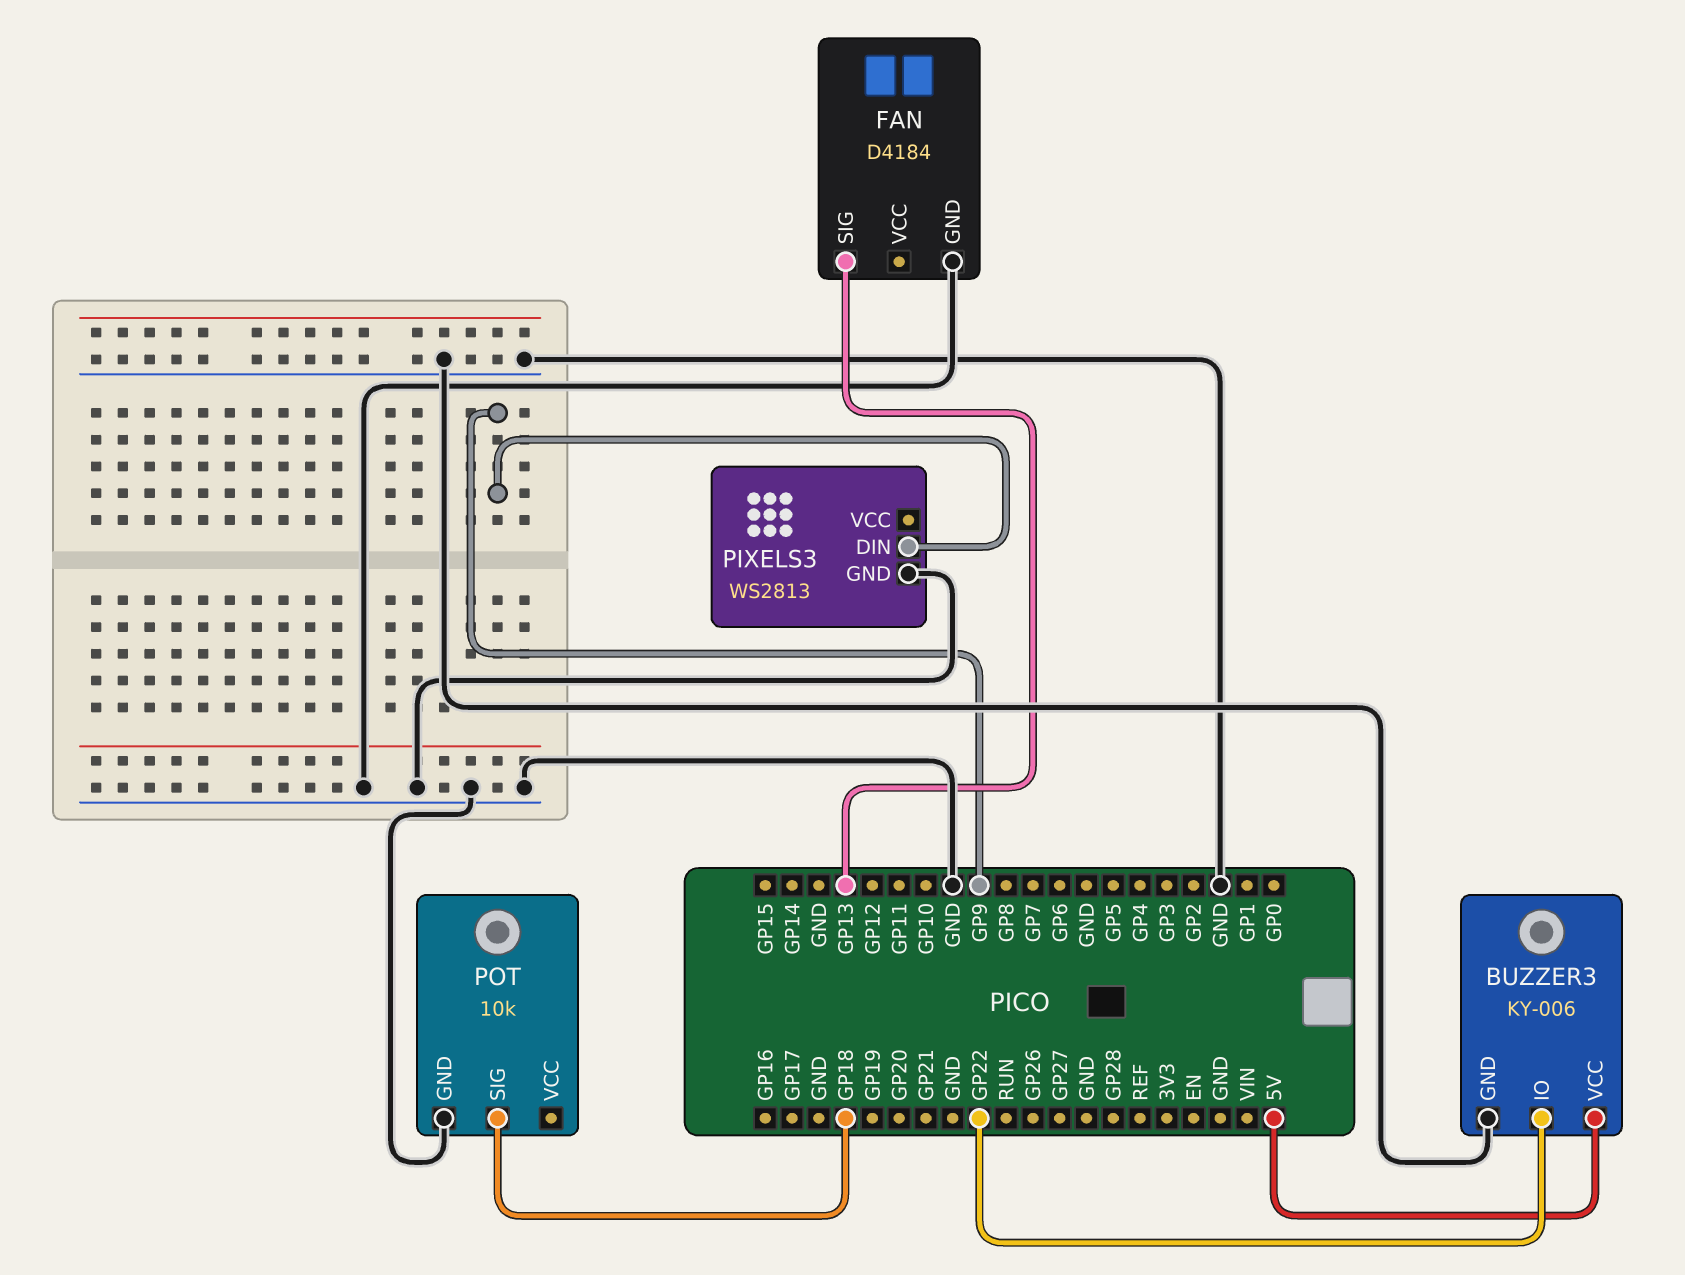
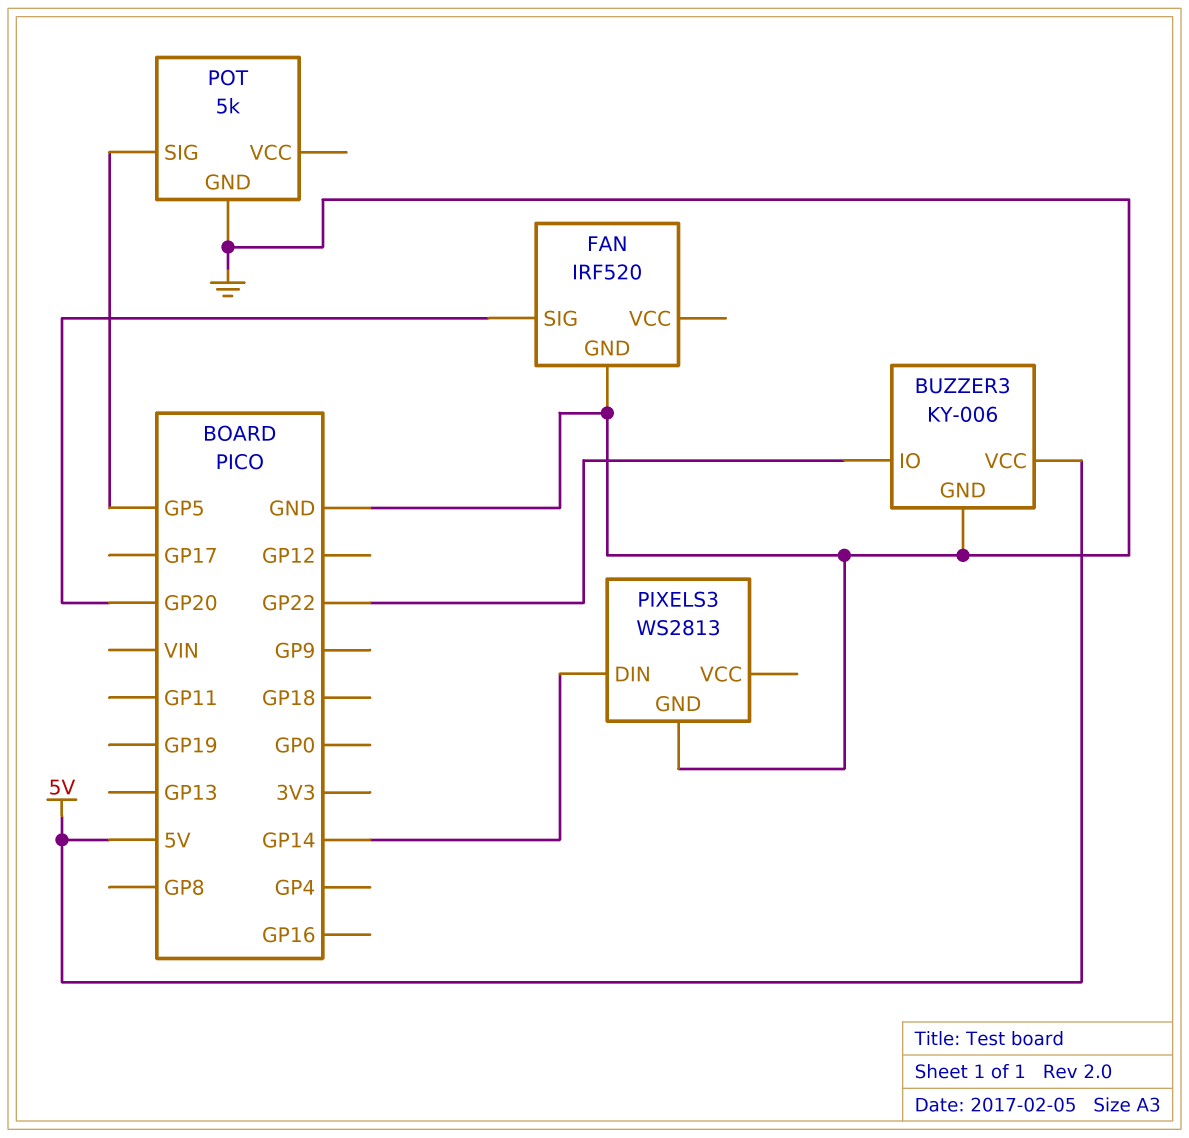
FAN: D4184 -> IRF520
FAN pin SIG: GP13 -> GP20
PIXELS3 pin DIN: GP9 -> GP14
POT: 10k -> 5k
POT pin SIG: GP18 -> GP5

